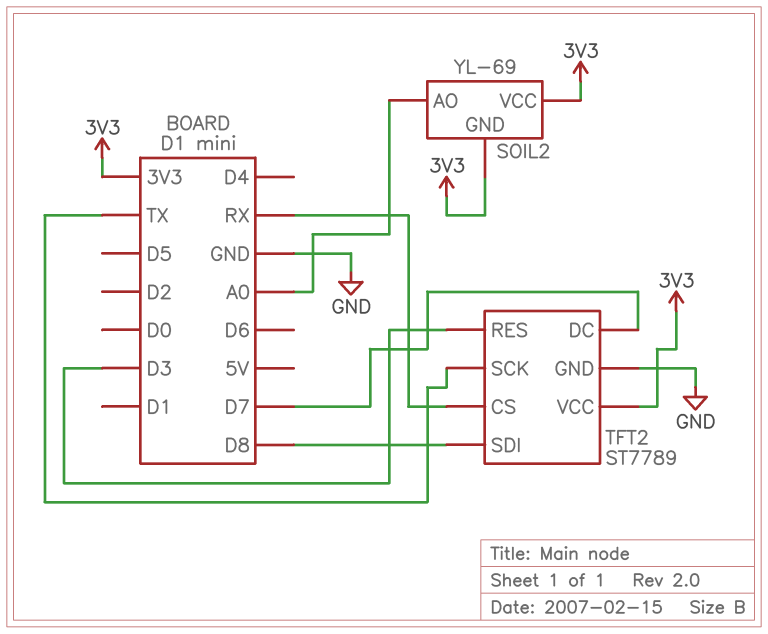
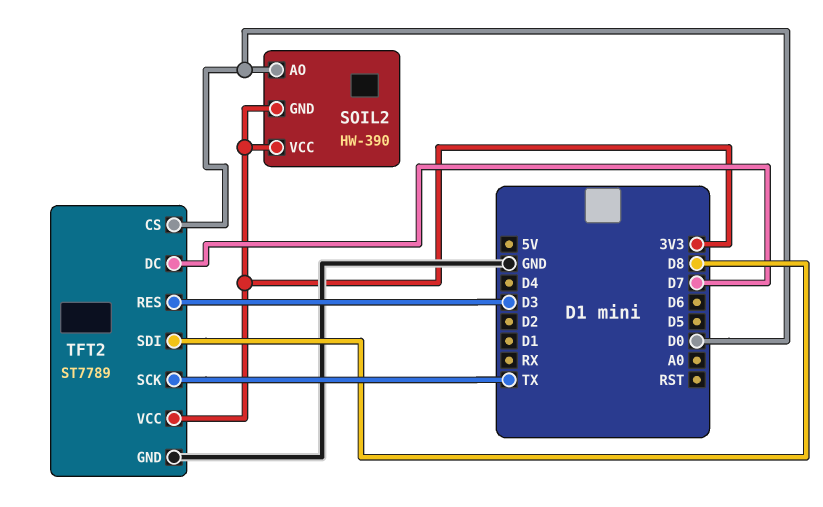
SOIL2: YL-69 -> HW-390
SOIL2 pin AO: A0 -> D0
TFT2 pin CS: RX -> D0

